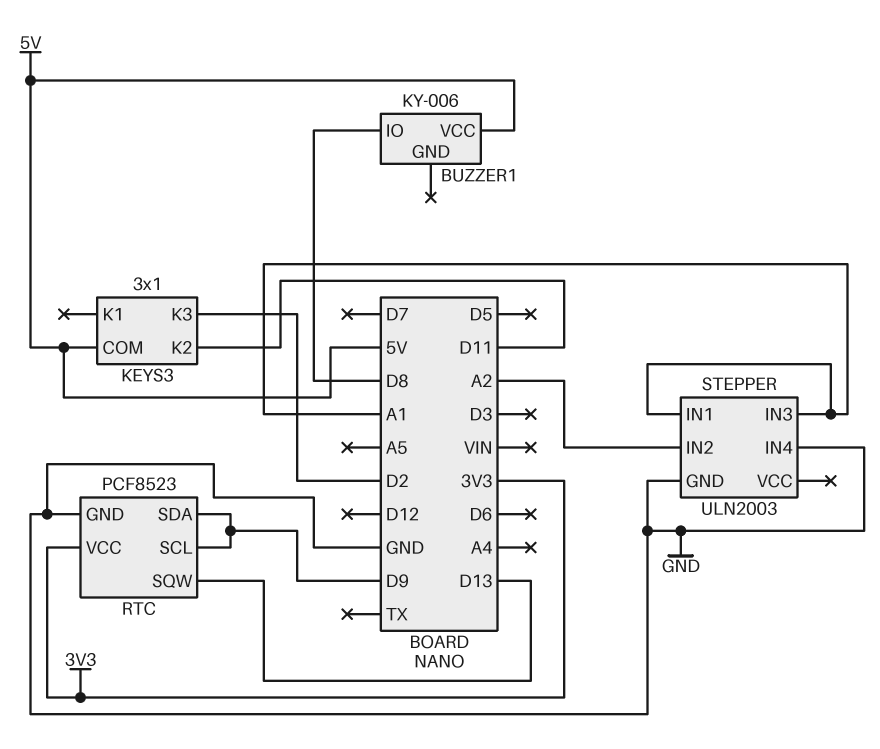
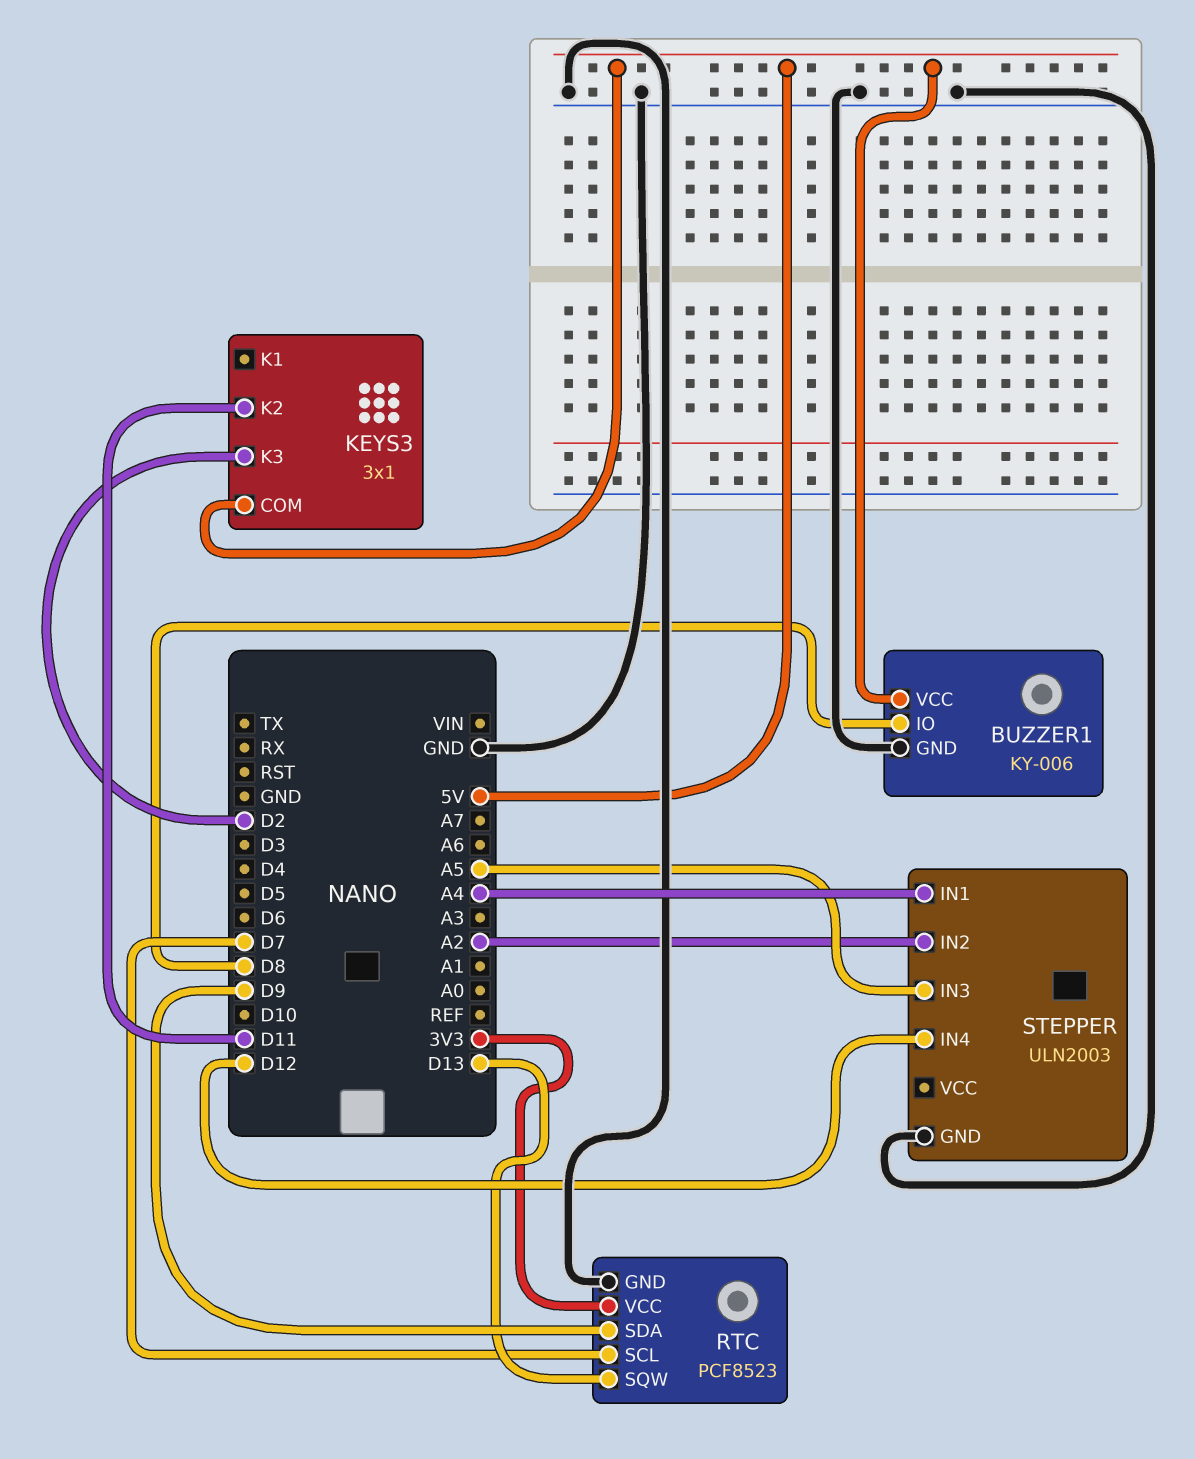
BUZZER1 pin GND: none -> GND
RTC pin SCL: D9 -> D7
STEPPER pin IN1: A1 -> A4
STEPPER pin IN3: A1 -> A5
STEPPER pin IN4: GND -> D12

